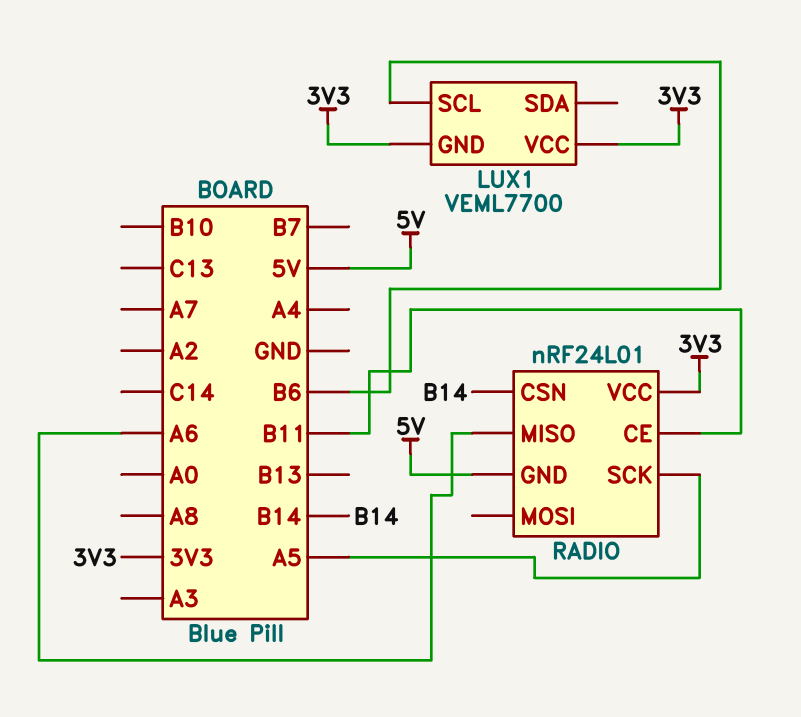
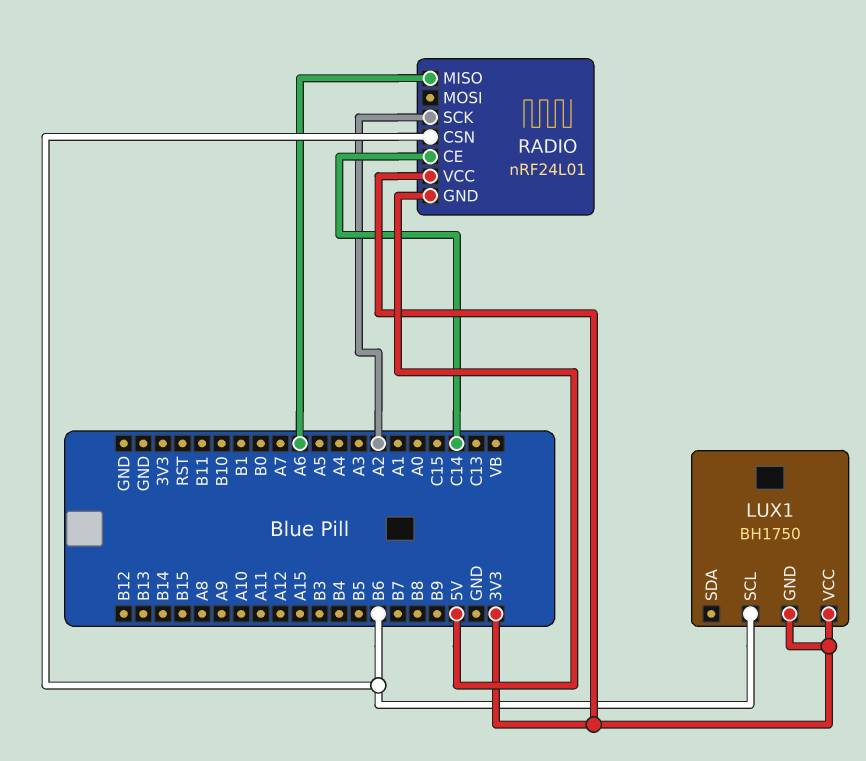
LUX1: VEML7700 -> BH1750
RADIO pin CE: B11 -> C14
RADIO pin CSN: B14 -> B6
RADIO pin SCK: A5 -> A2

